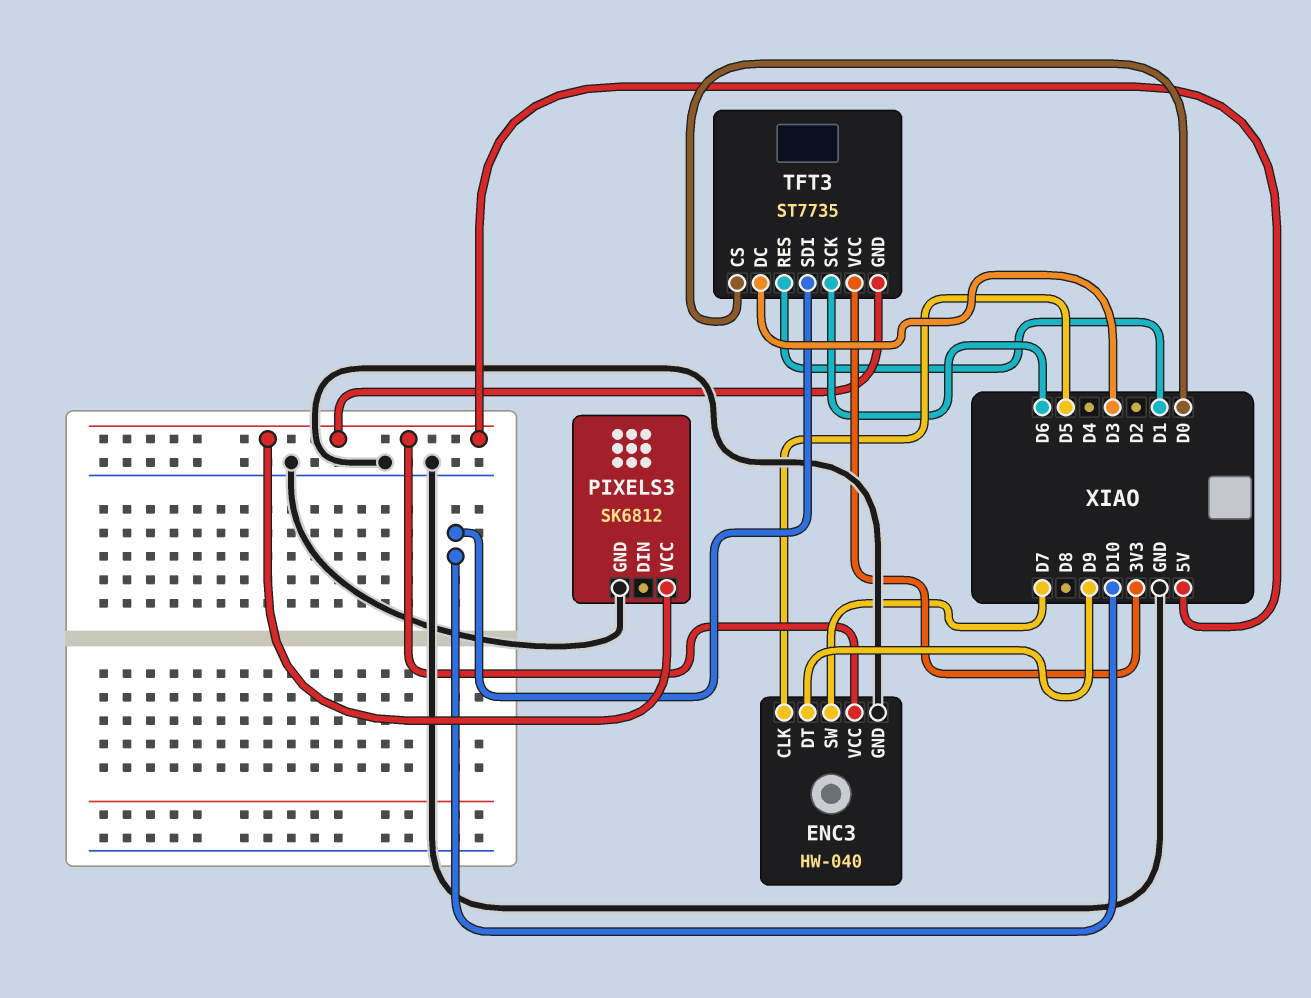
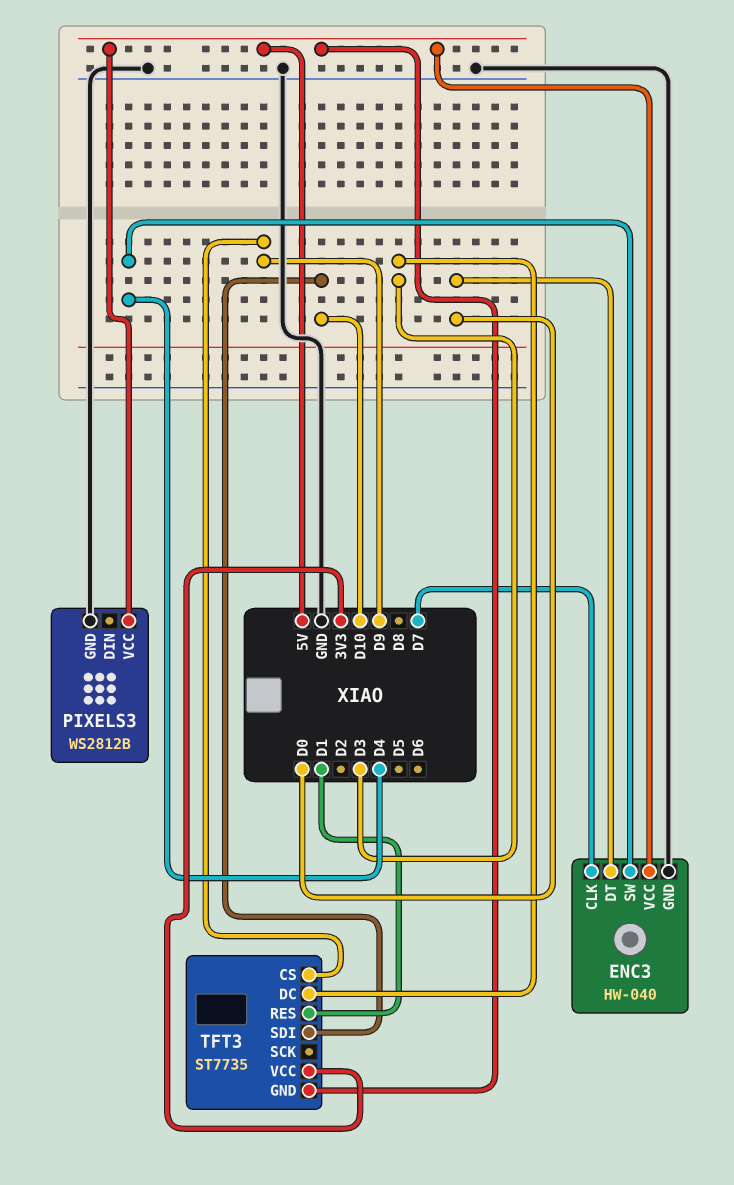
ENC3 pin CLK: D5 -> D7
ENC3 pin DT: D9 -> D0
ENC3 pin SW: D7 -> D4
PIXELS3: SK6812 -> WS2812B
TFT3 pin CS: D0 -> D9
TFT3 pin SCK: D6 -> none

